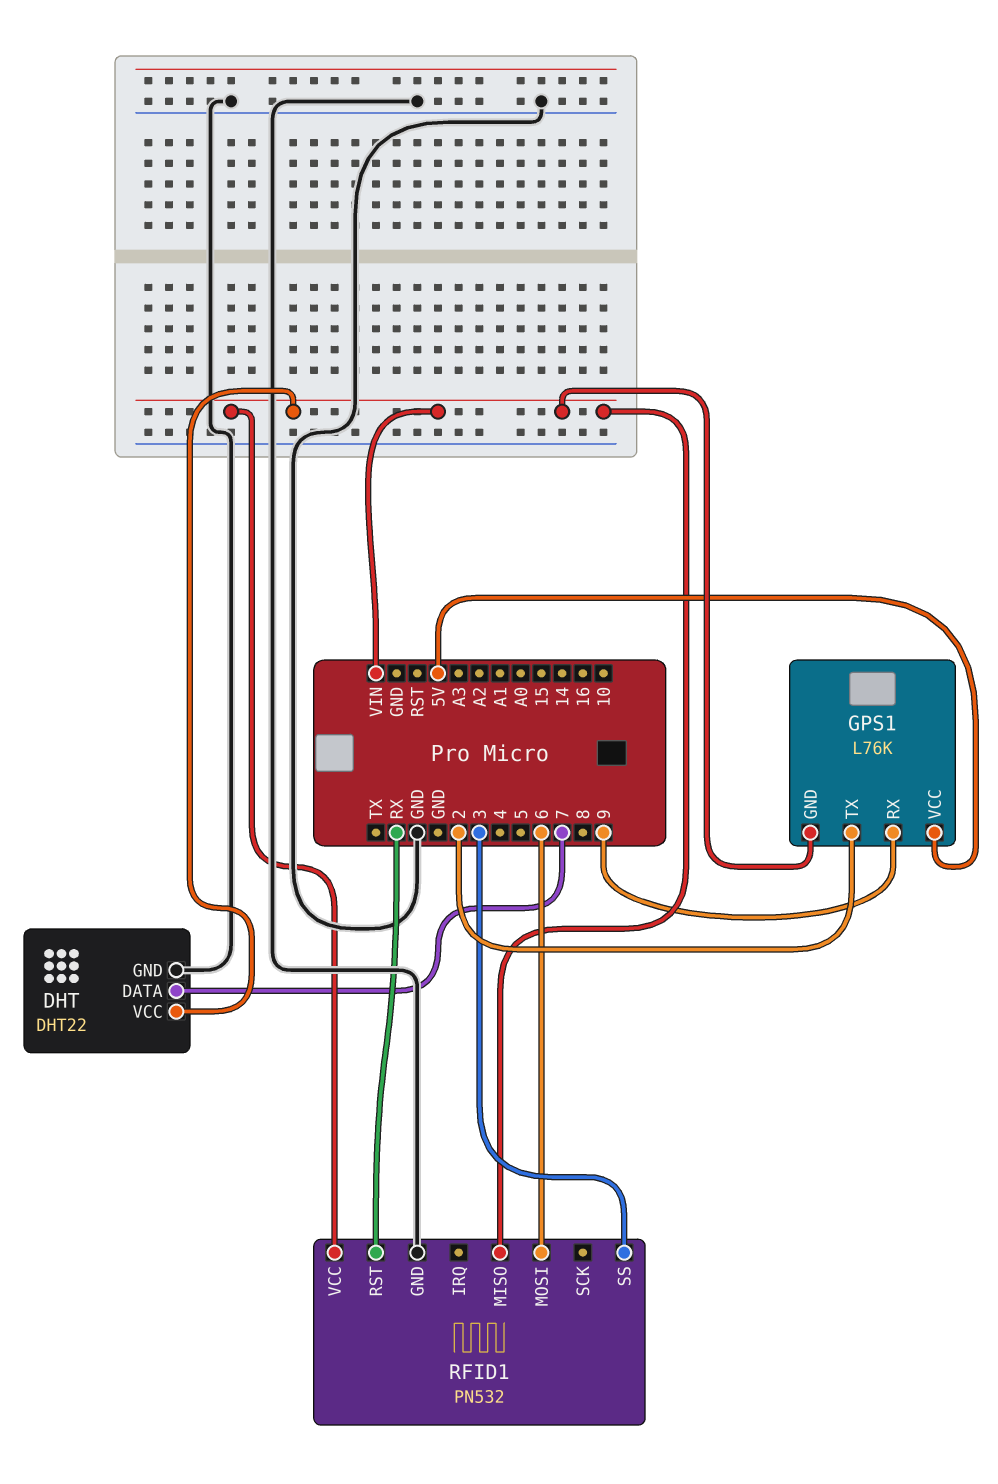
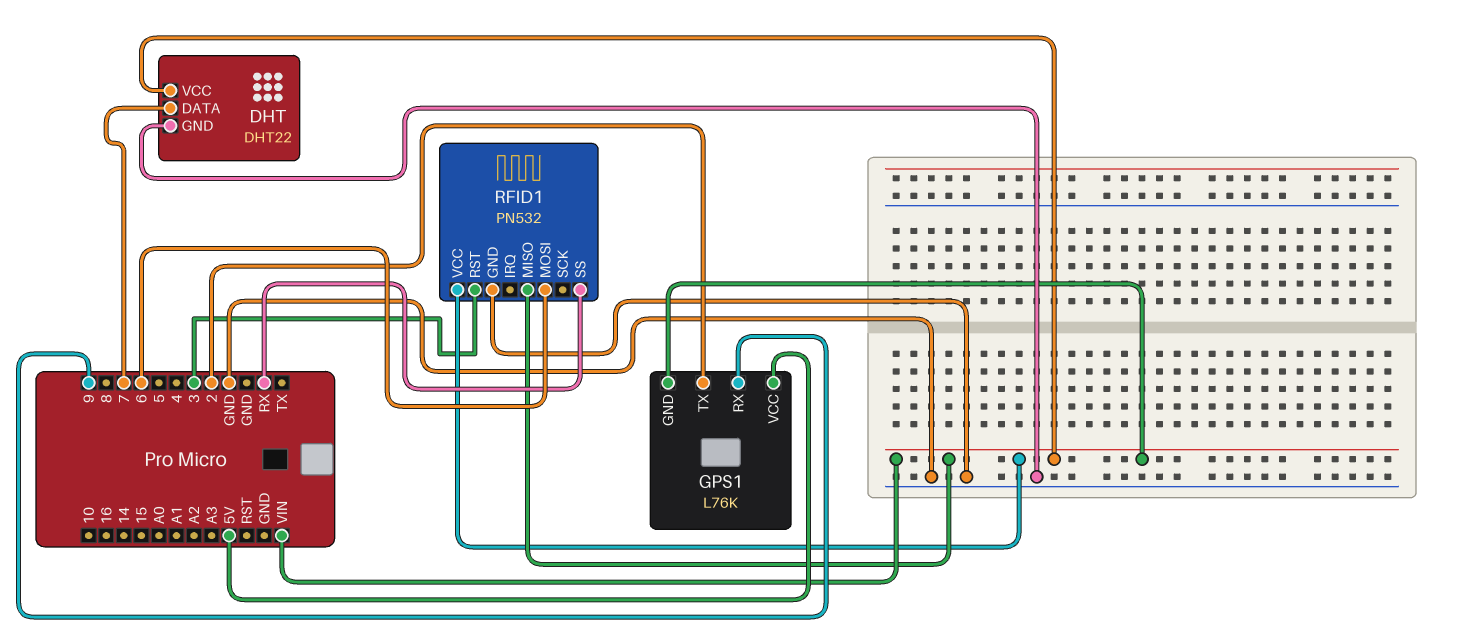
RFID1 pin RST: RX -> 3
RFID1 pin SS: 3 -> RX

